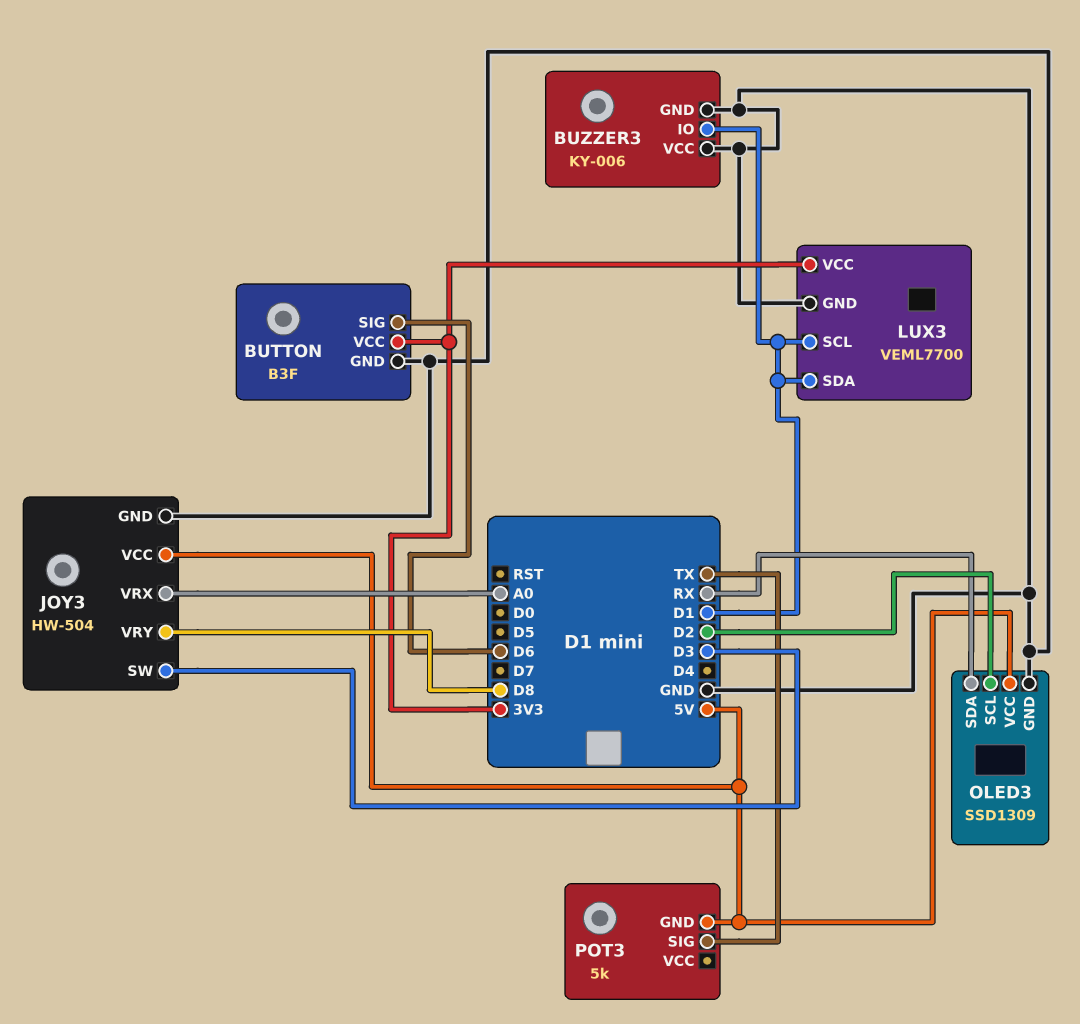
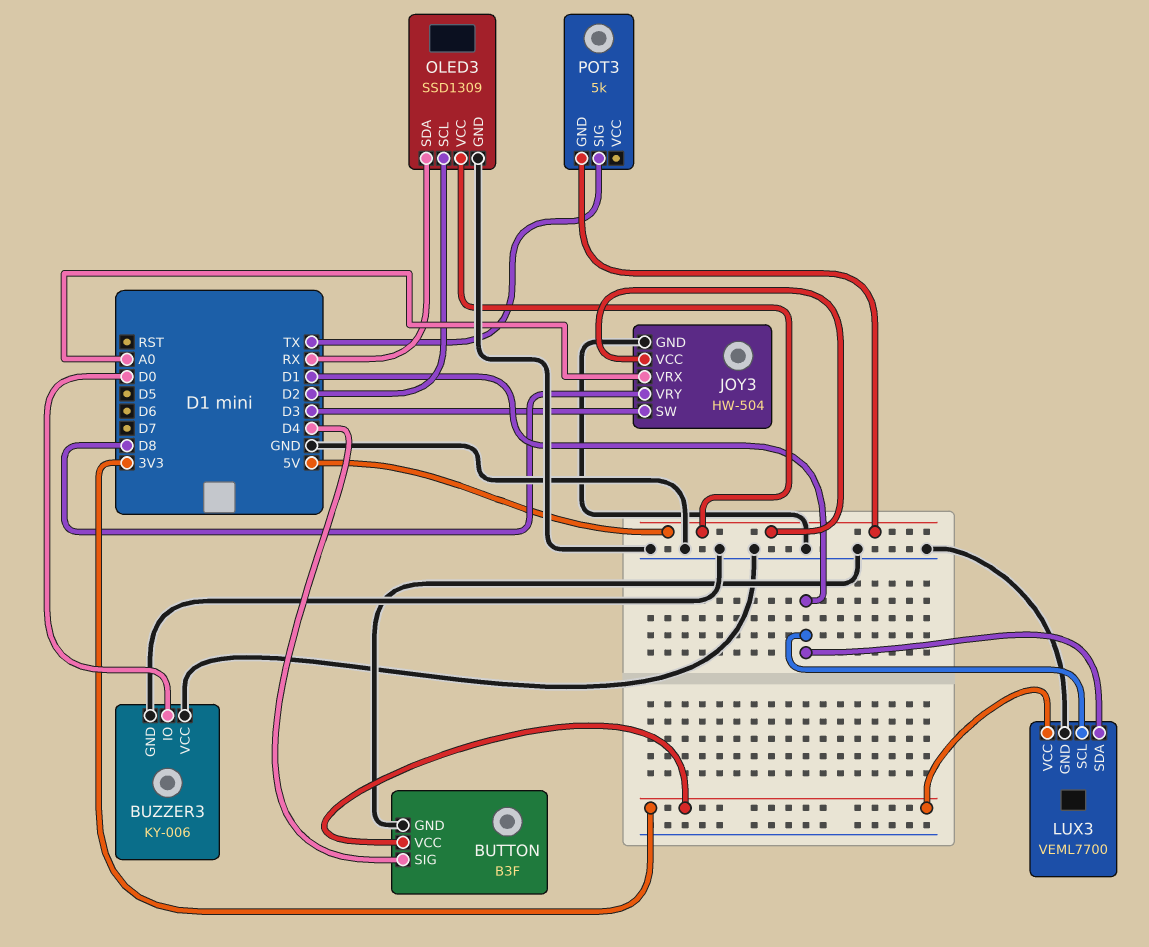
BUTTON pin SIG: D6 -> D4
BUZZER3 pin IO: D1 -> D0

